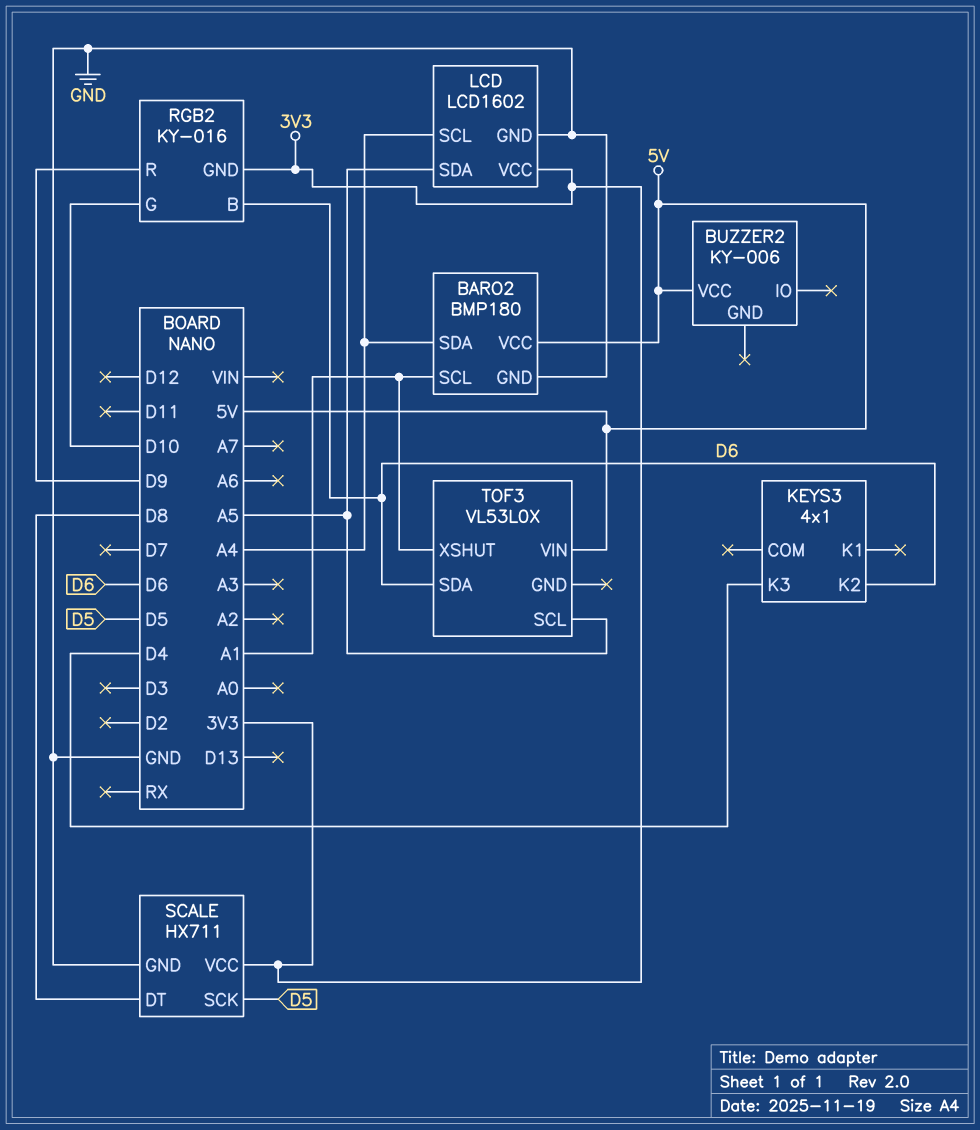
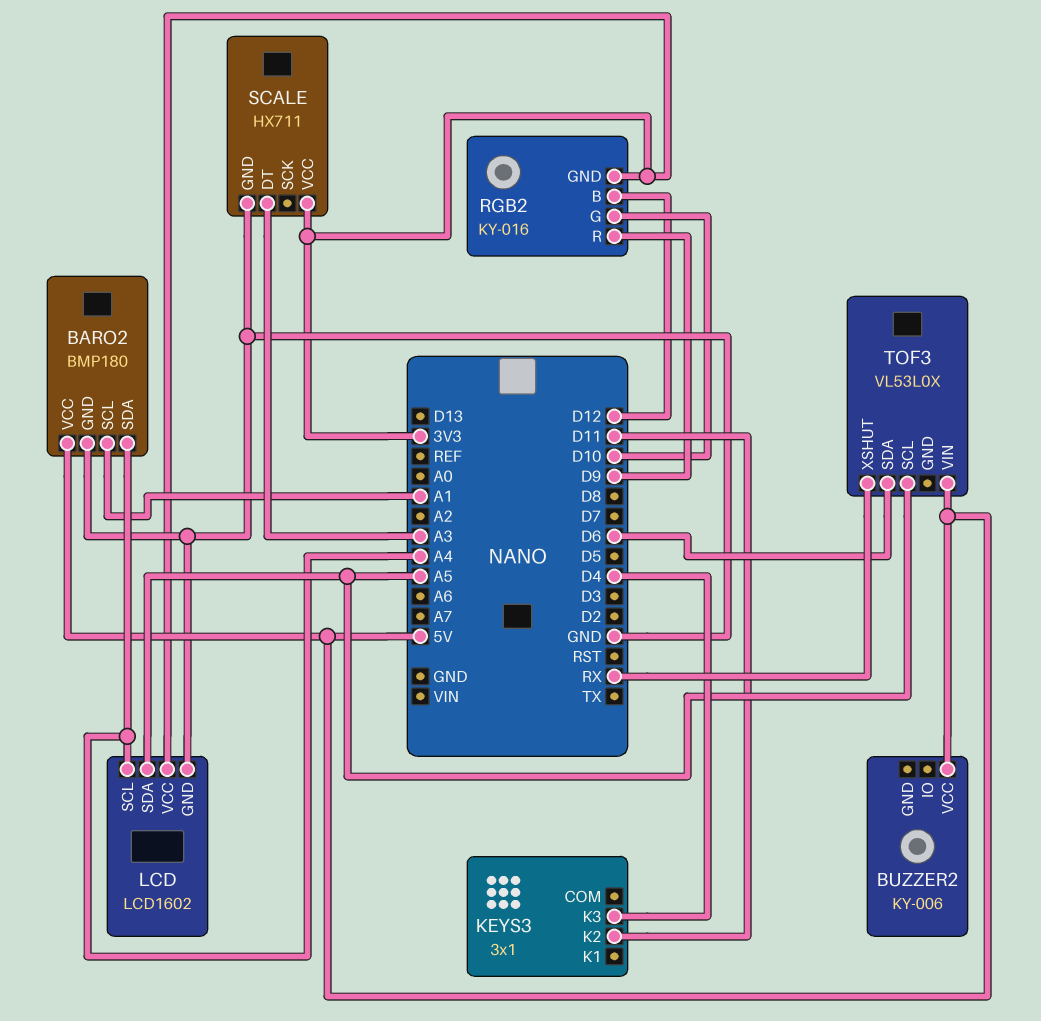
KEYS3: 4x1 -> 3x1
KEYS3 pin K2: D6 -> D11
RGB2 pin B: D6 -> D12
SCALE pin DT: D8 -> A3
SCALE pin SCK: D5 -> none
TOF3 pin XSHUT: A1 -> RX

